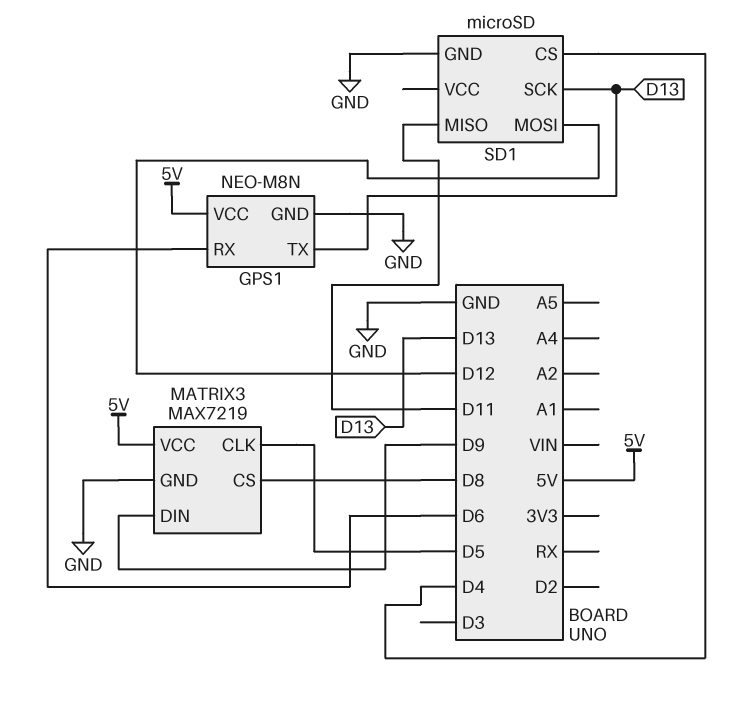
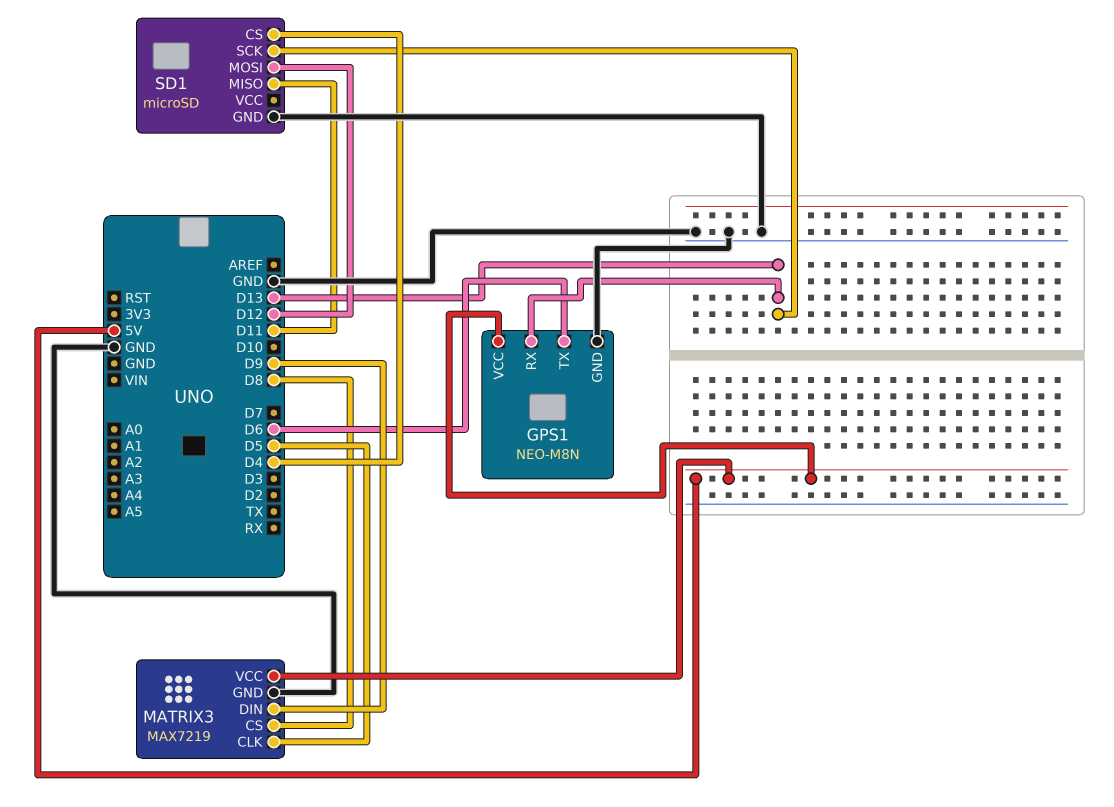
GPS1 pin RX: D6 -> D13
GPS1 pin TX: D13 -> D6

